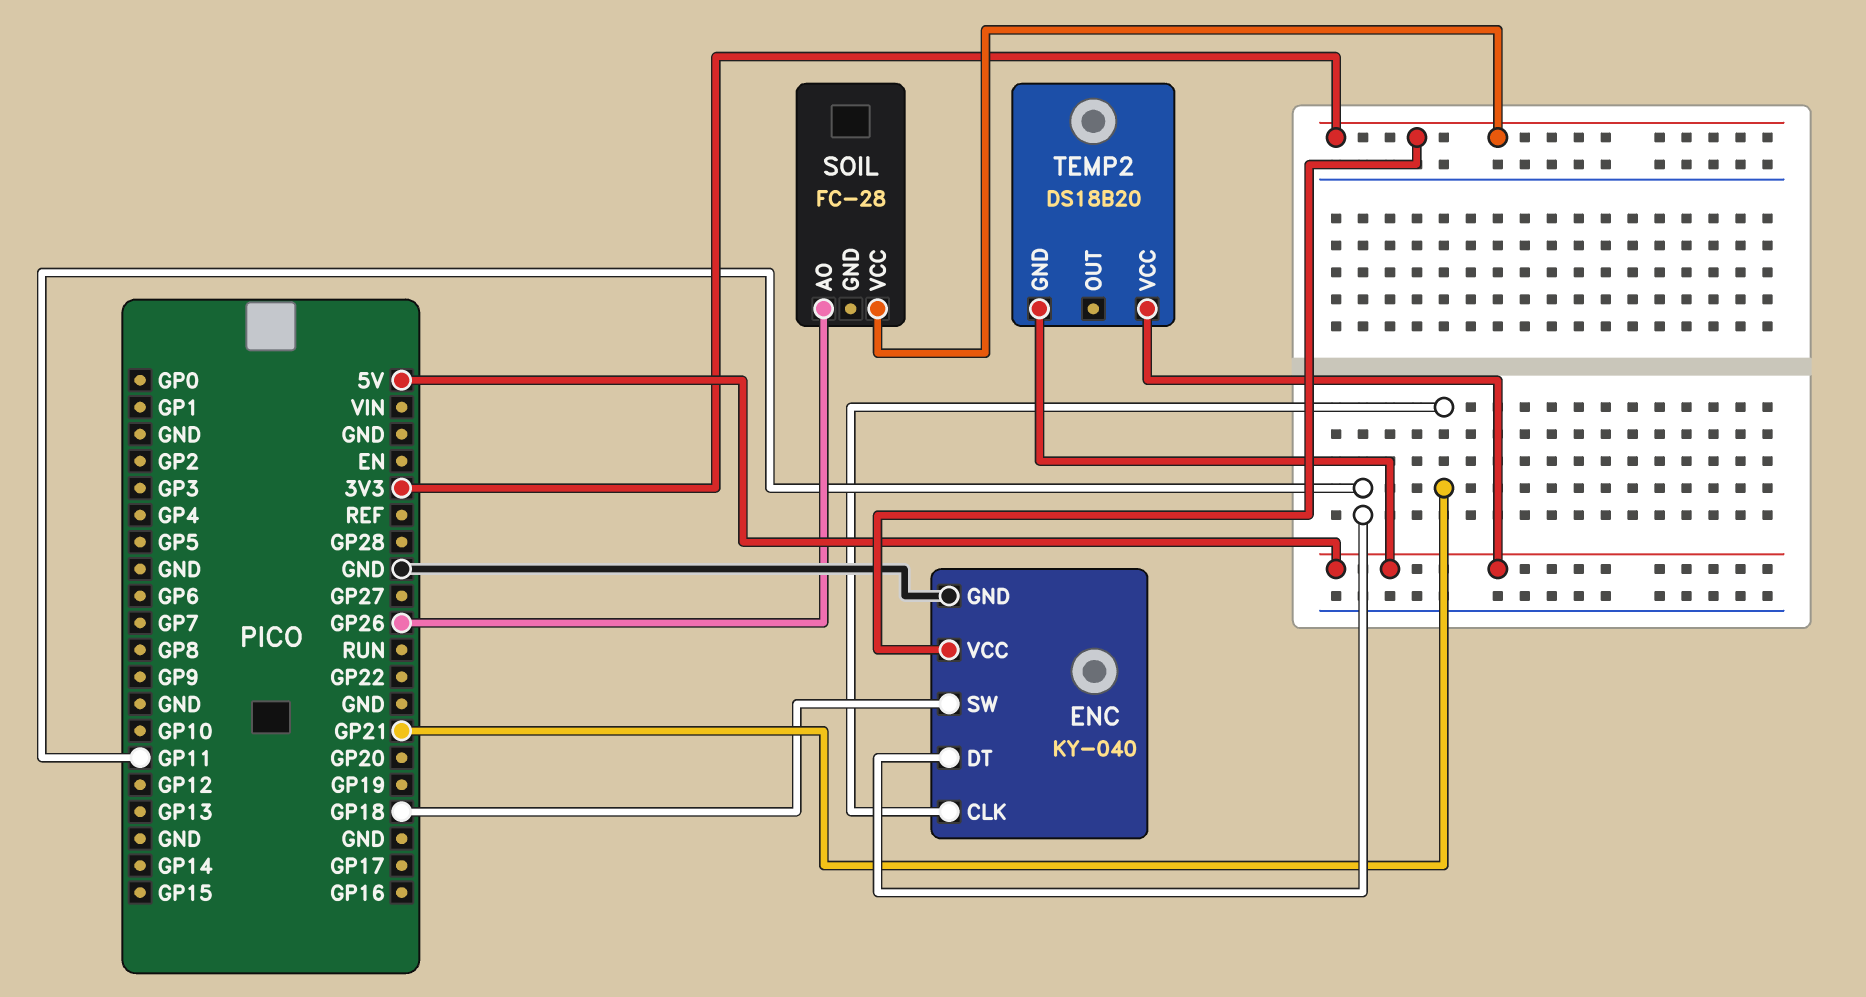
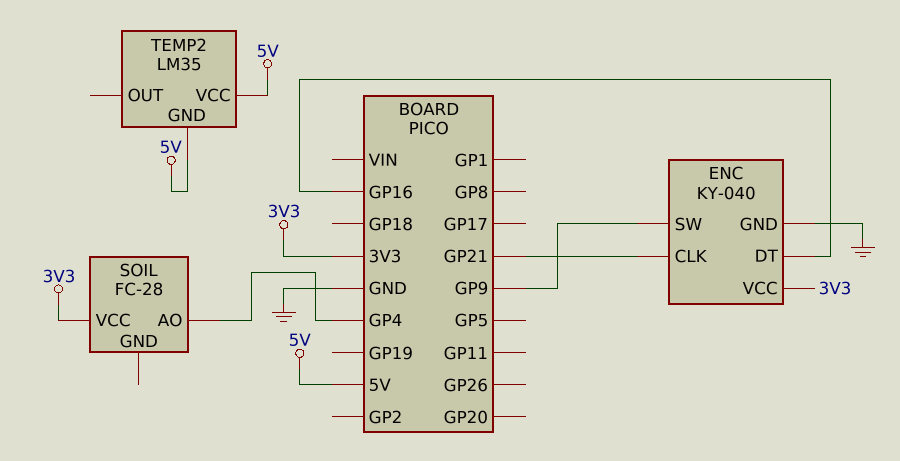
ENC pin DT: GP11 -> GP16
ENC pin SW: GP18 -> GP9
SOIL pin AO: GP26 -> GP4
TEMP2: DS18B20 -> LM35

